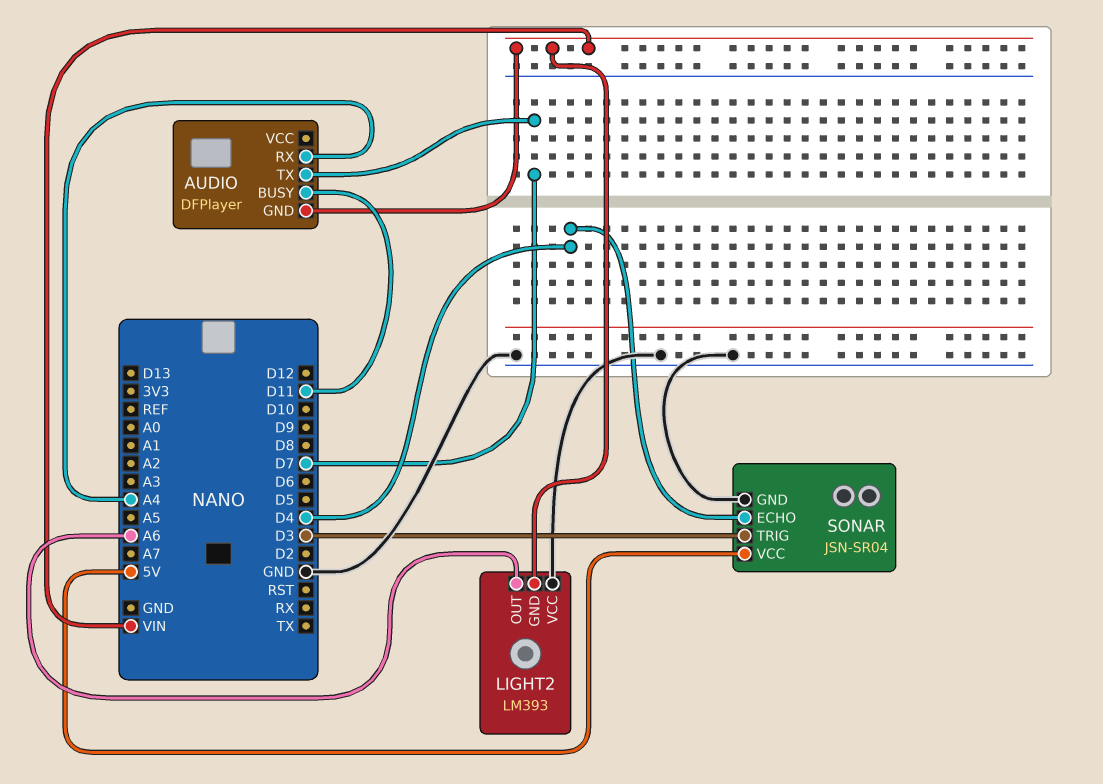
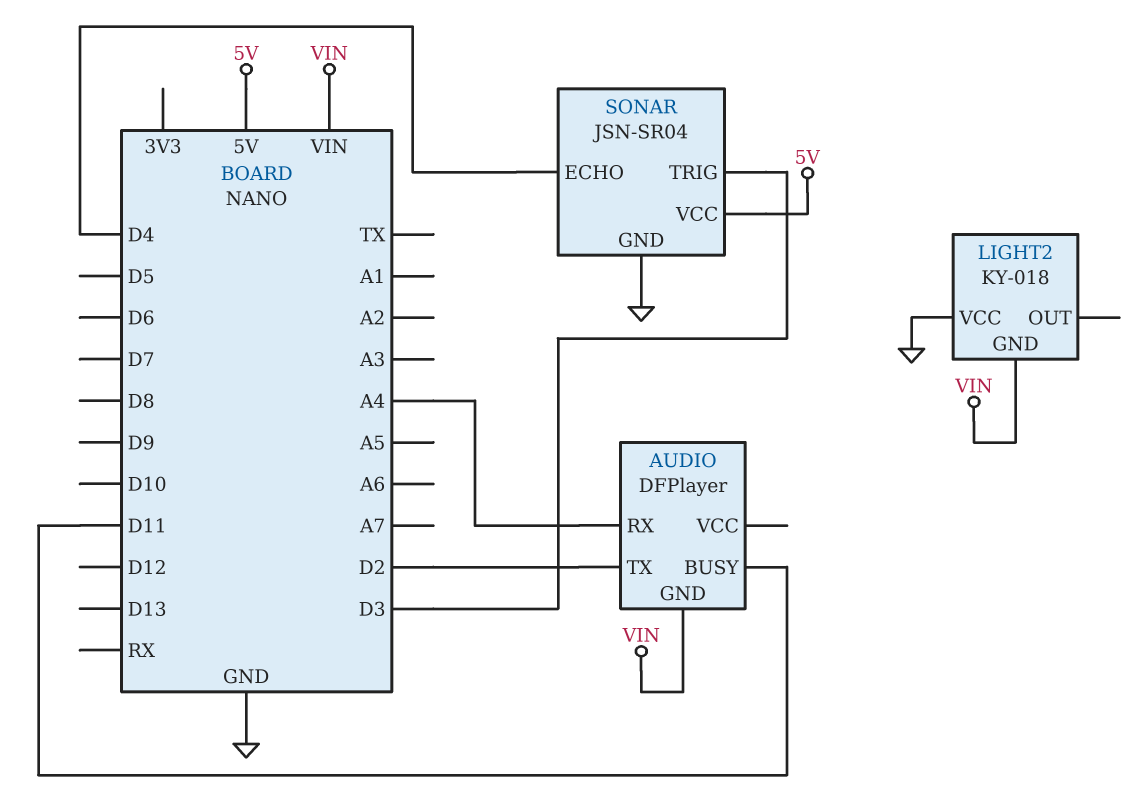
AUDIO pin TX: D7 -> D2
LIGHT2: LM393 -> KY-018
LIGHT2 pin OUT: A6 -> none

